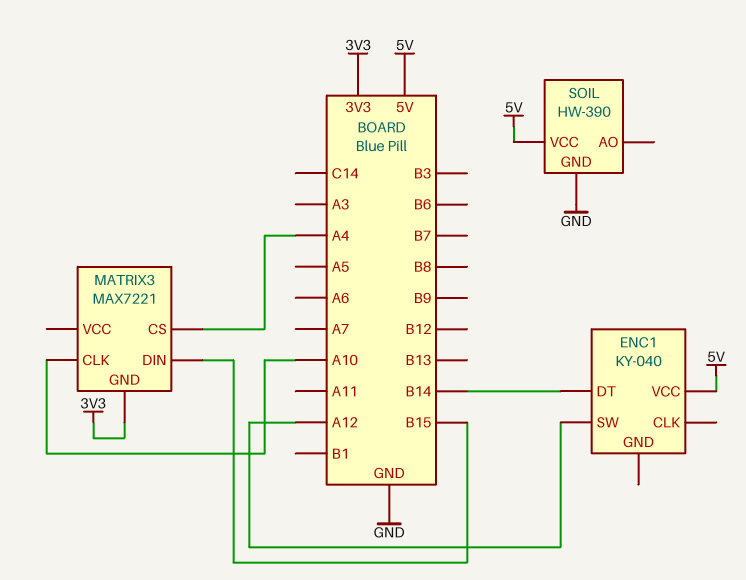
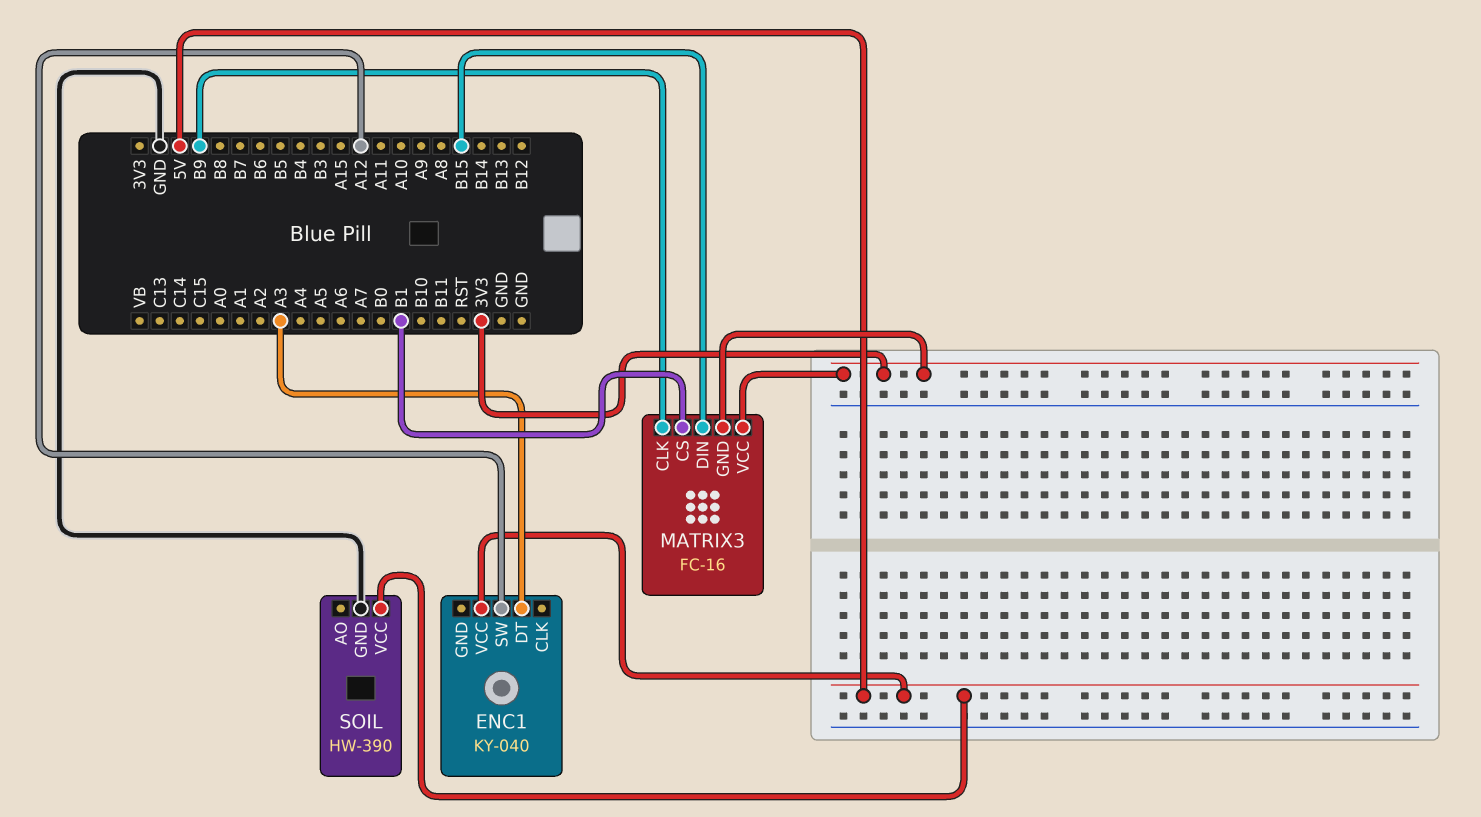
ENC1 pin DT: B14 -> A3
MATRIX3: MAX7221 -> FC-16
MATRIX3 pin CLK: A10 -> B9
MATRIX3 pin CS: A4 -> B1
MATRIX3 pin VCC: none -> 3V3

